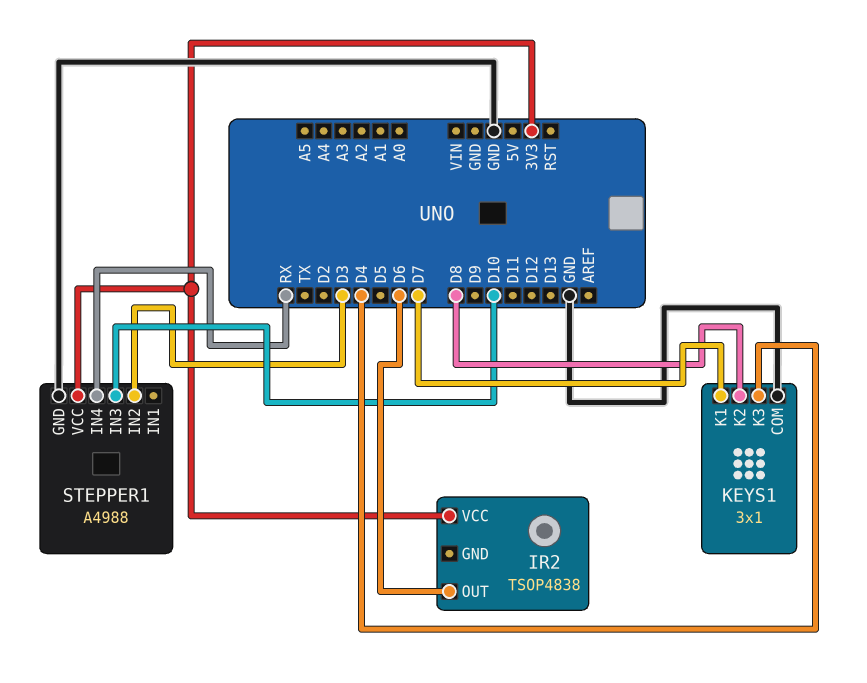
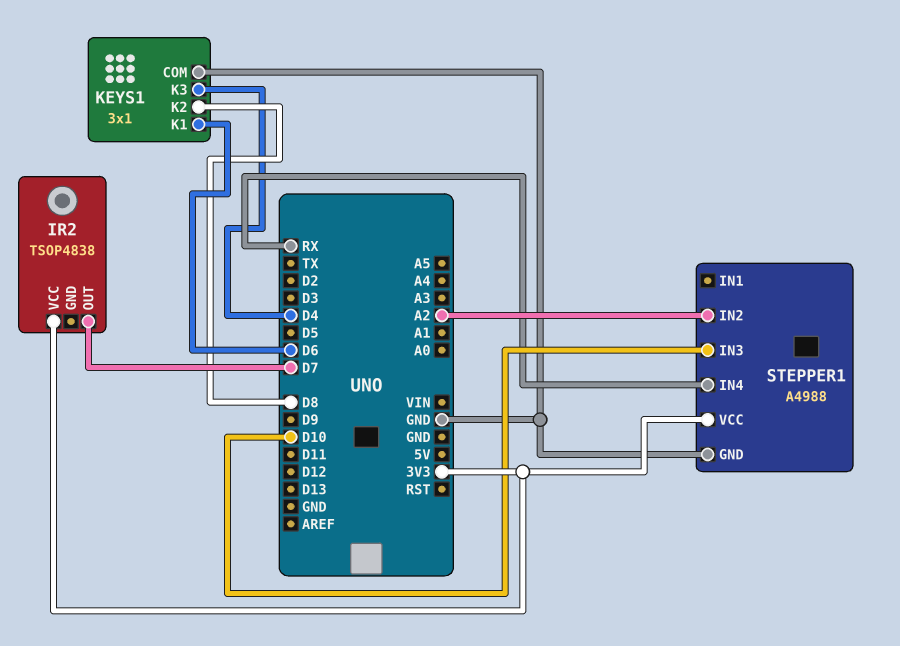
IR2 pin OUT: D6 -> D7
KEYS1 pin K1: D7 -> D6
STEPPER1 pin IN2: D3 -> A2

